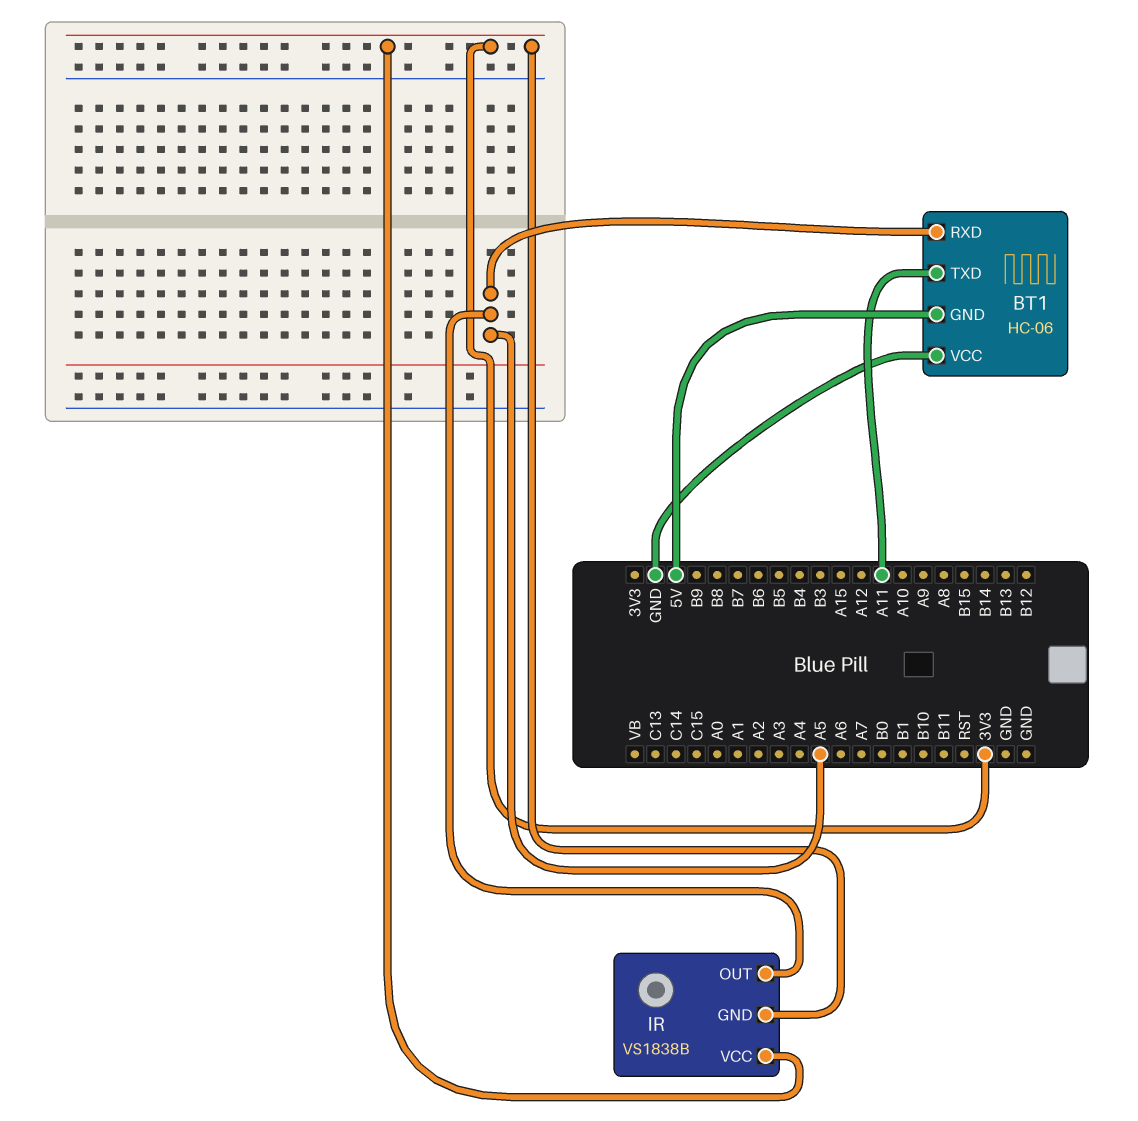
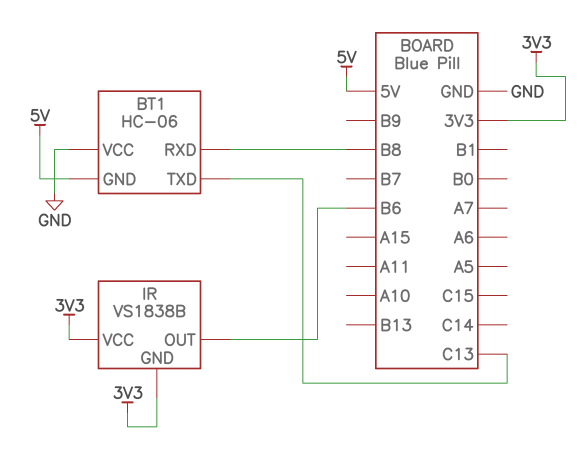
BT1 pin RXD: A5 -> B8
BT1 pin TXD: A11 -> C13
IR pin OUT: A5 -> B6

